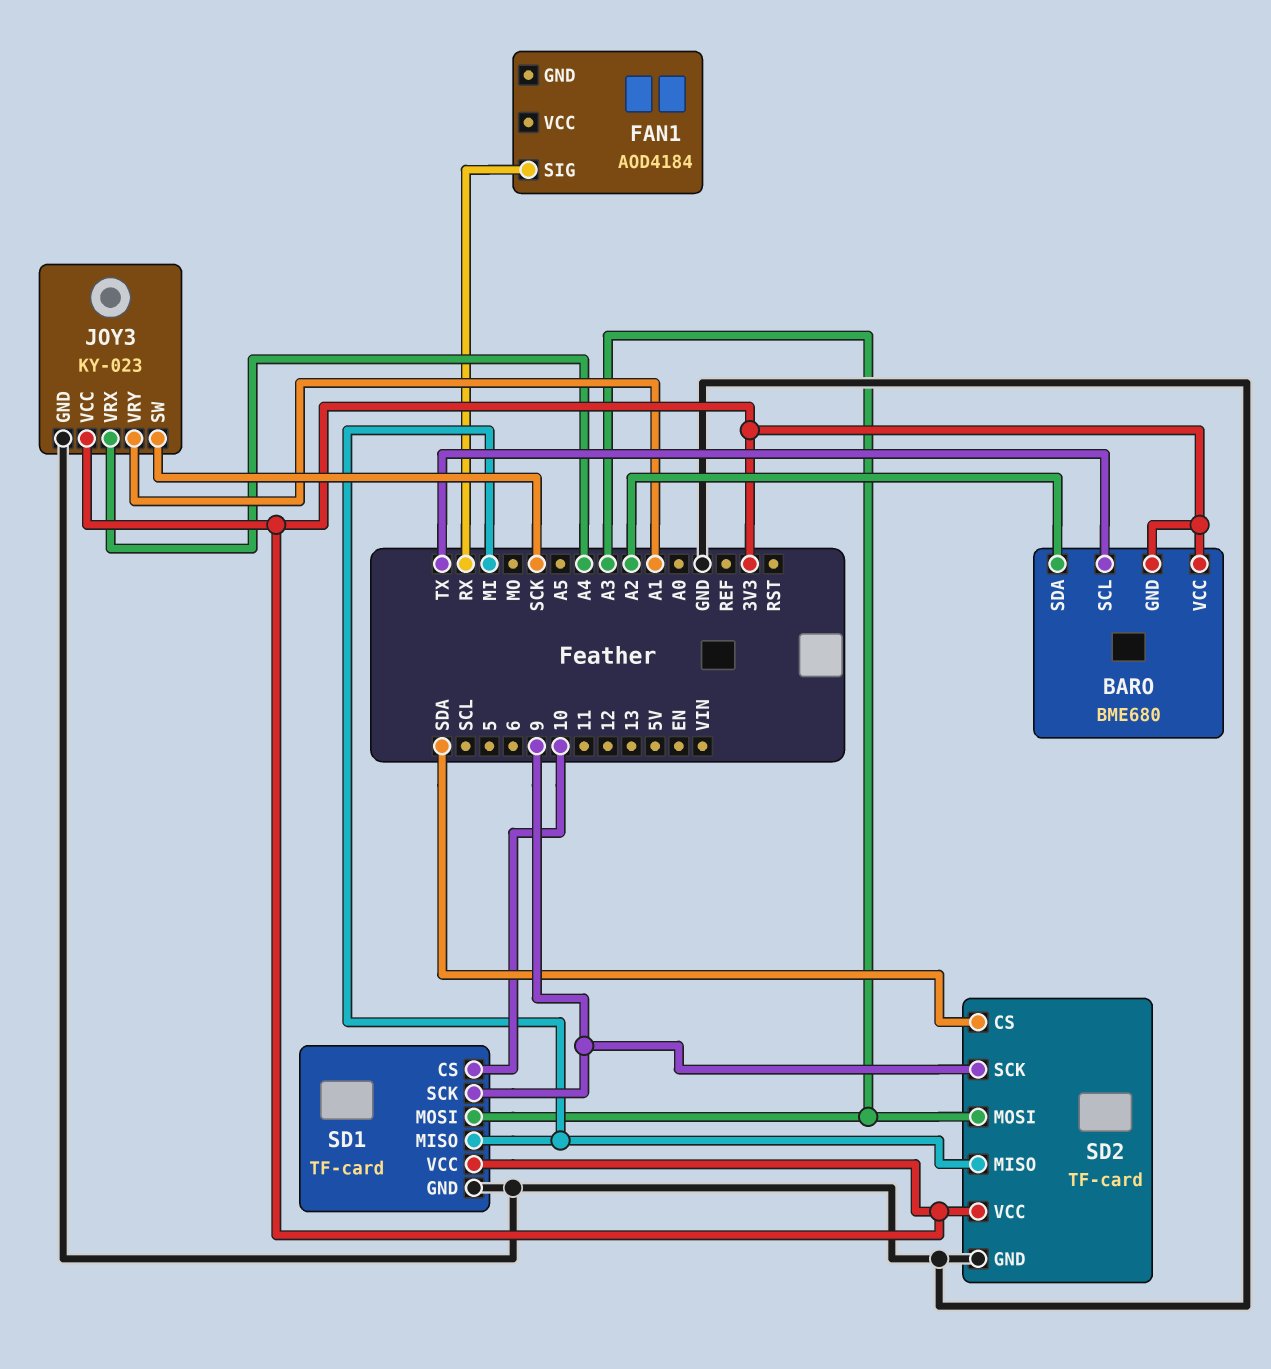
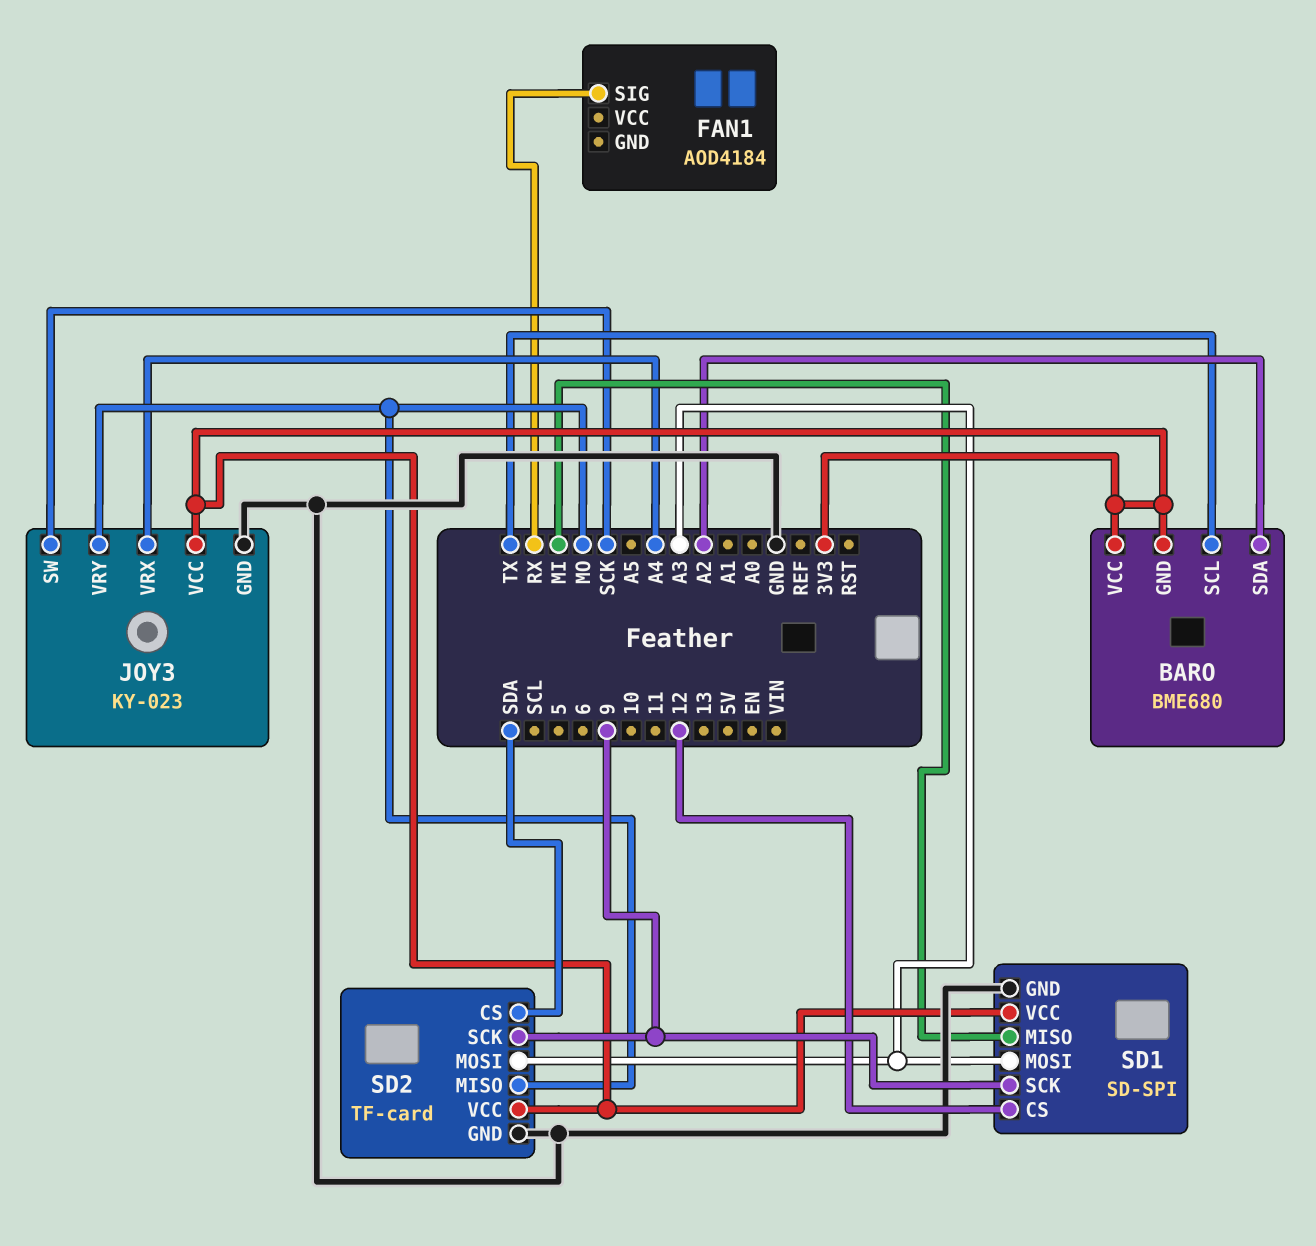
JOY3 pin VRY: A1 -> MO
SD1: TF-card -> SD-SPI
SD1 pin CS: 10 -> 12
SD2 pin MISO: MI -> MO

